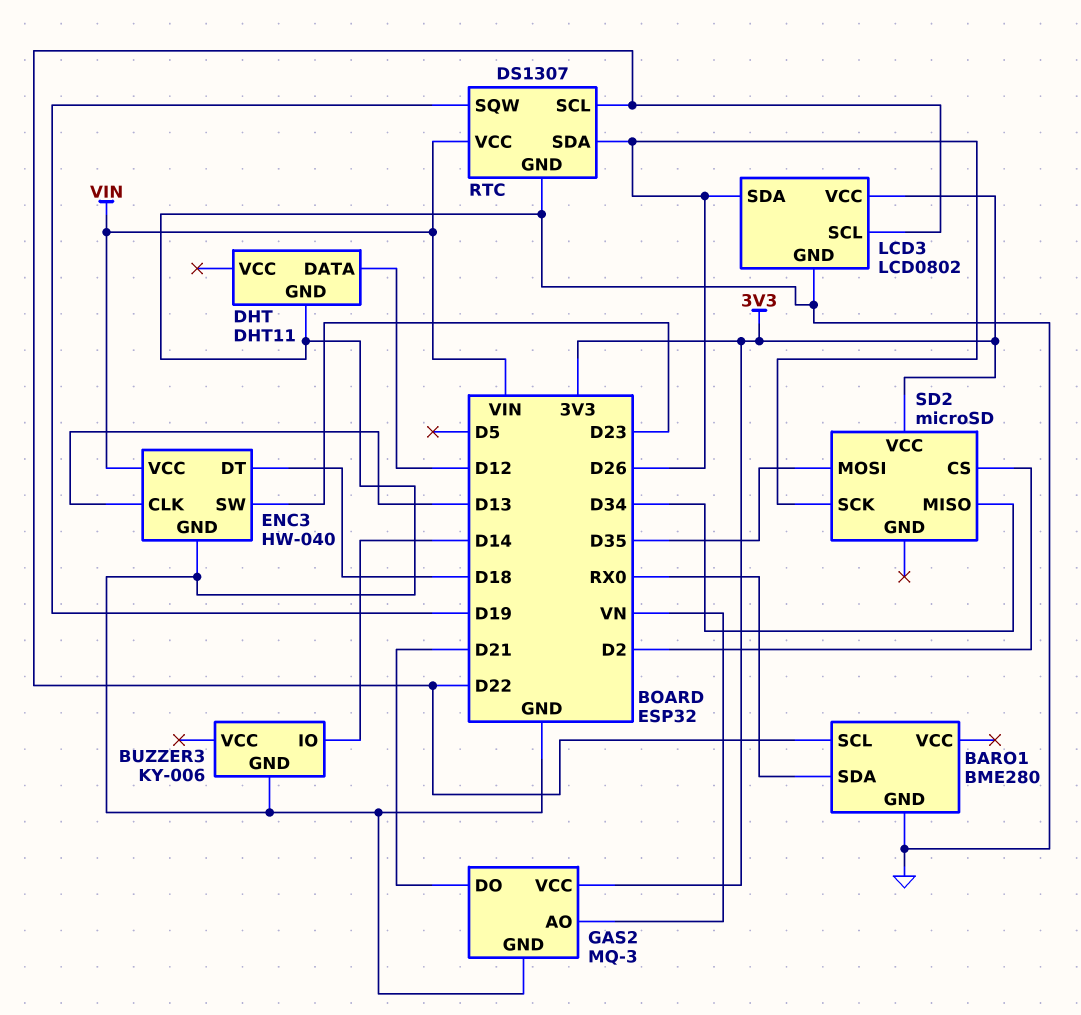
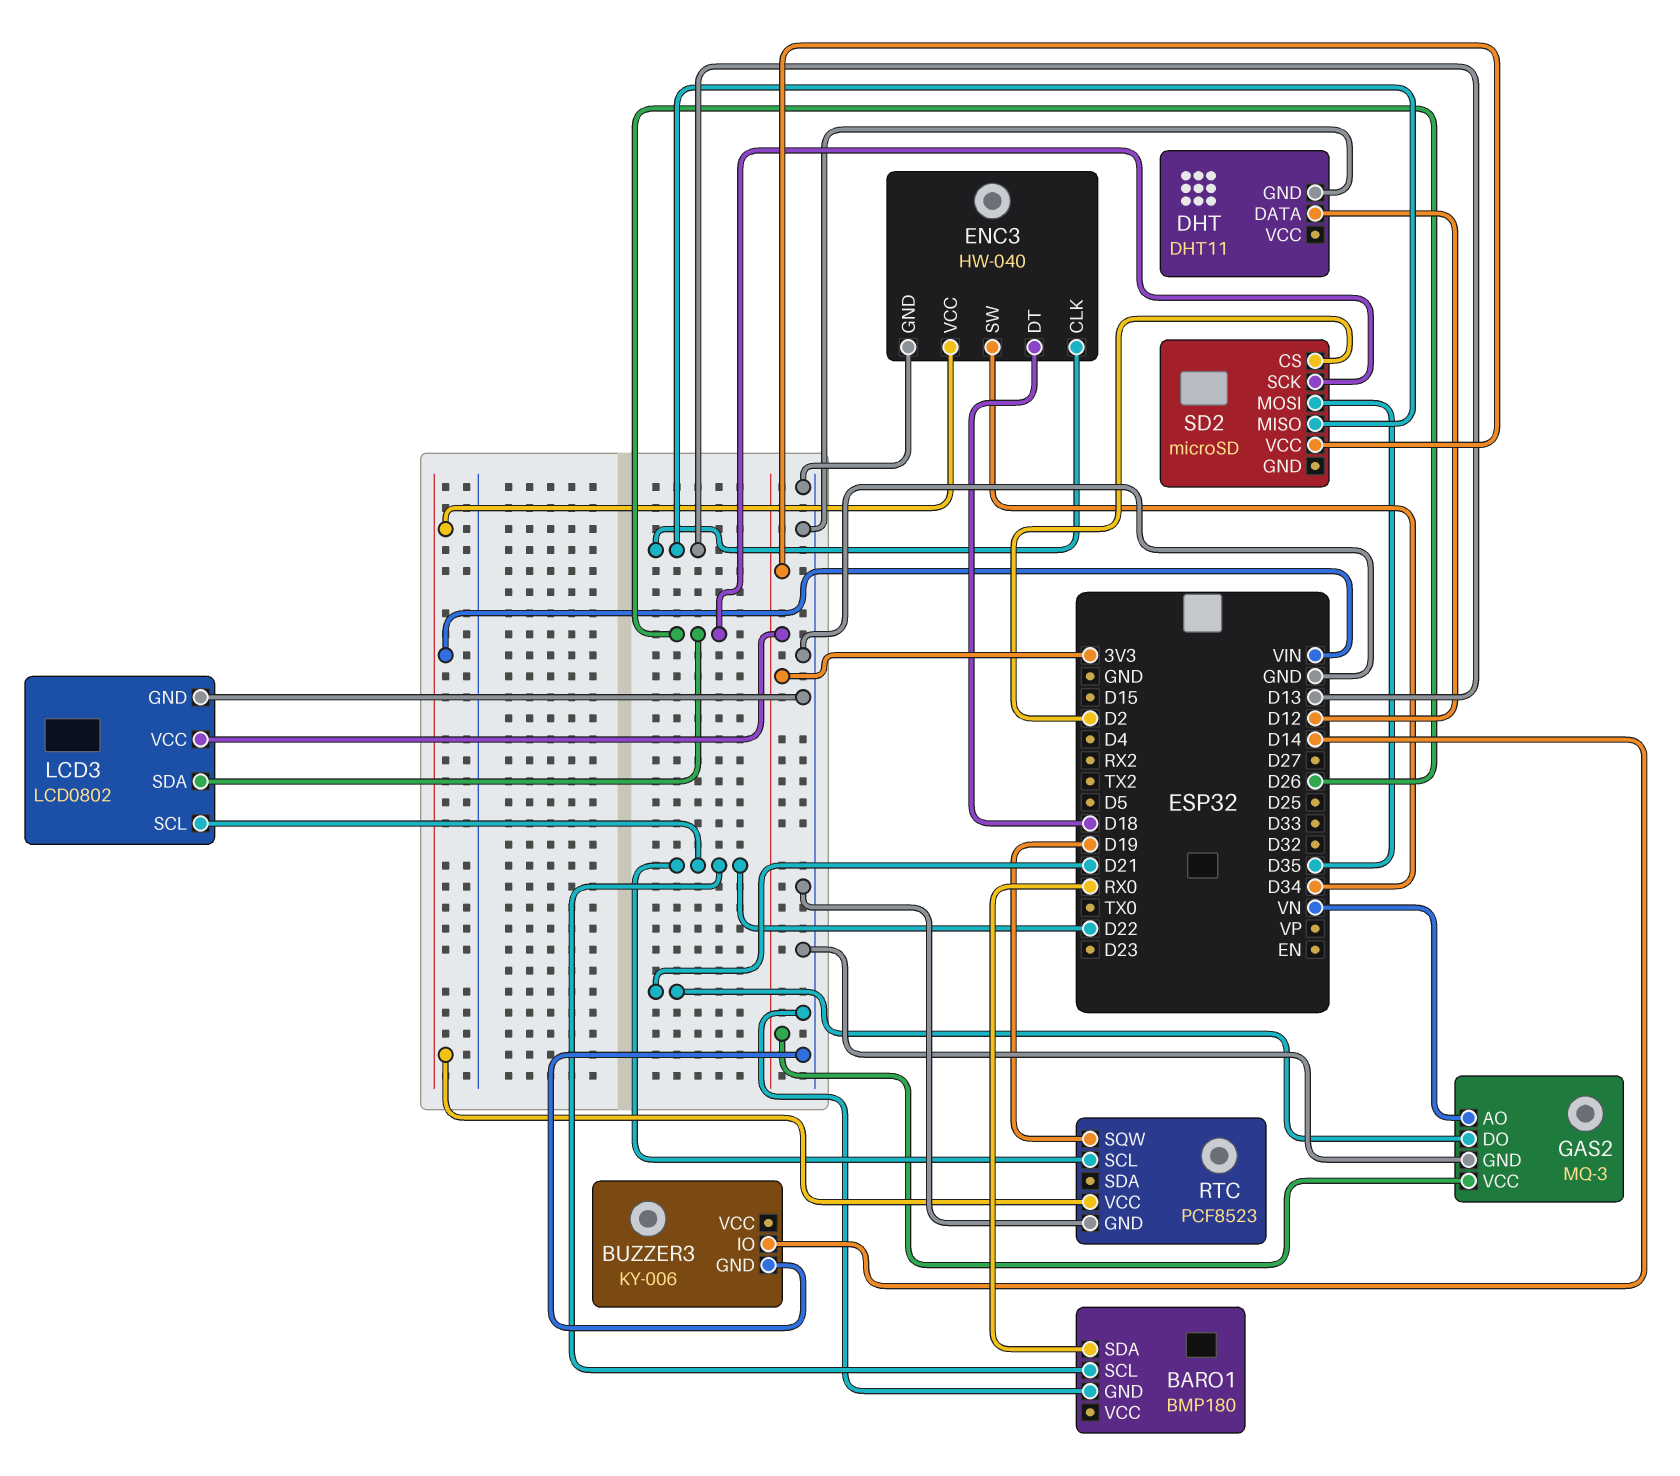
BARO1: BME280 -> BMP180
ENC3 pin SW: D23 -> D34
RTC: DS1307 -> PCF8523
RTC pin SDA: D26 -> none
SD2 pin MISO: D34 -> D13

